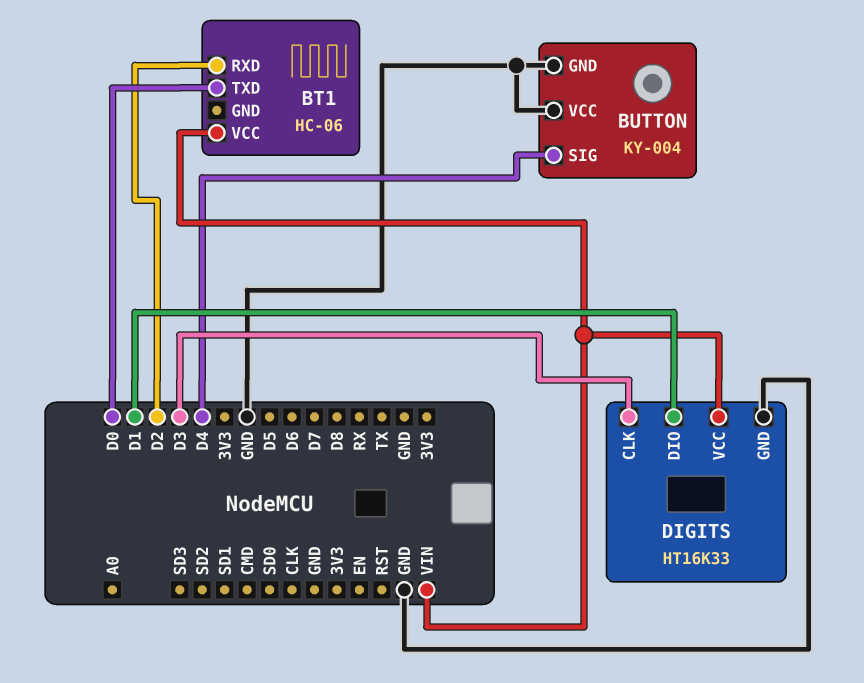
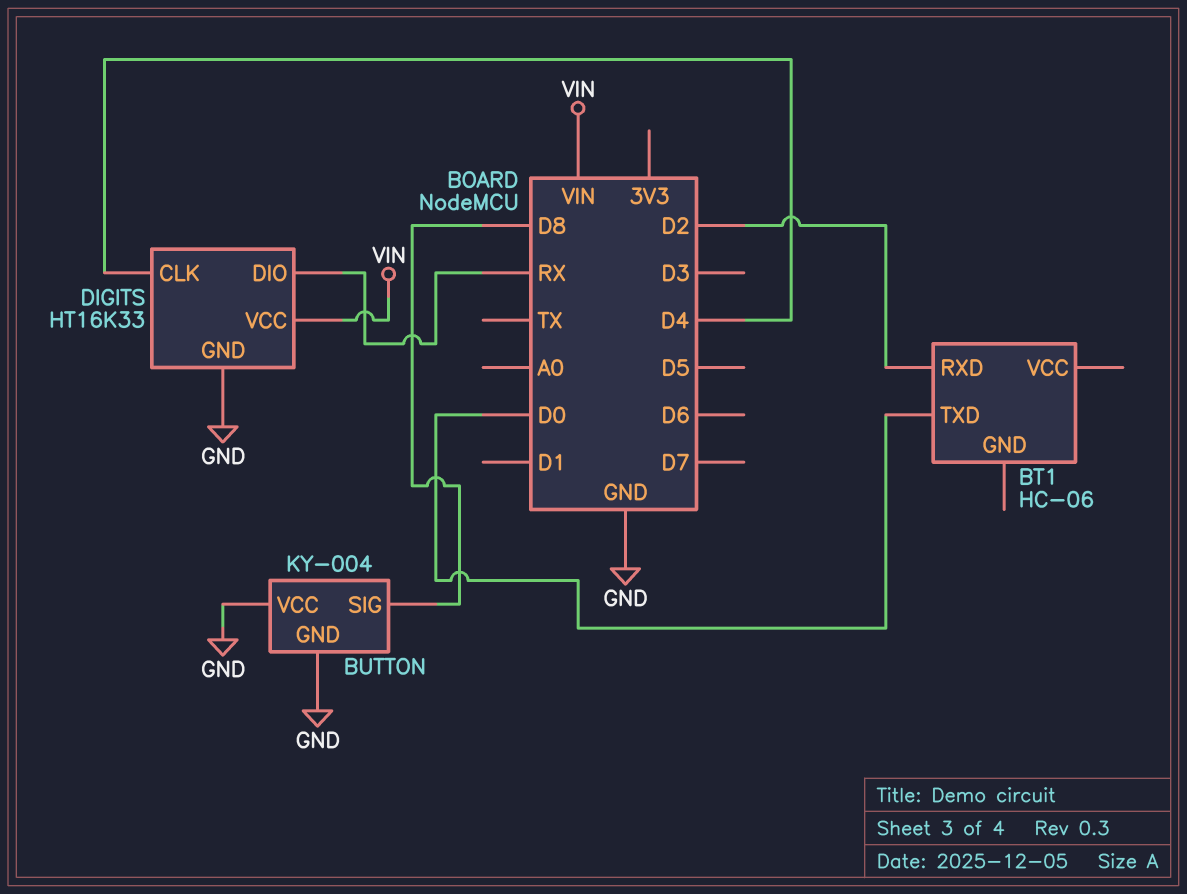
BT1 pin VCC: VIN -> none
BUTTON pin SIG: D4 -> D8
DIGITS pin CLK: D3 -> D4
DIGITS pin DIO: D1 -> RX

